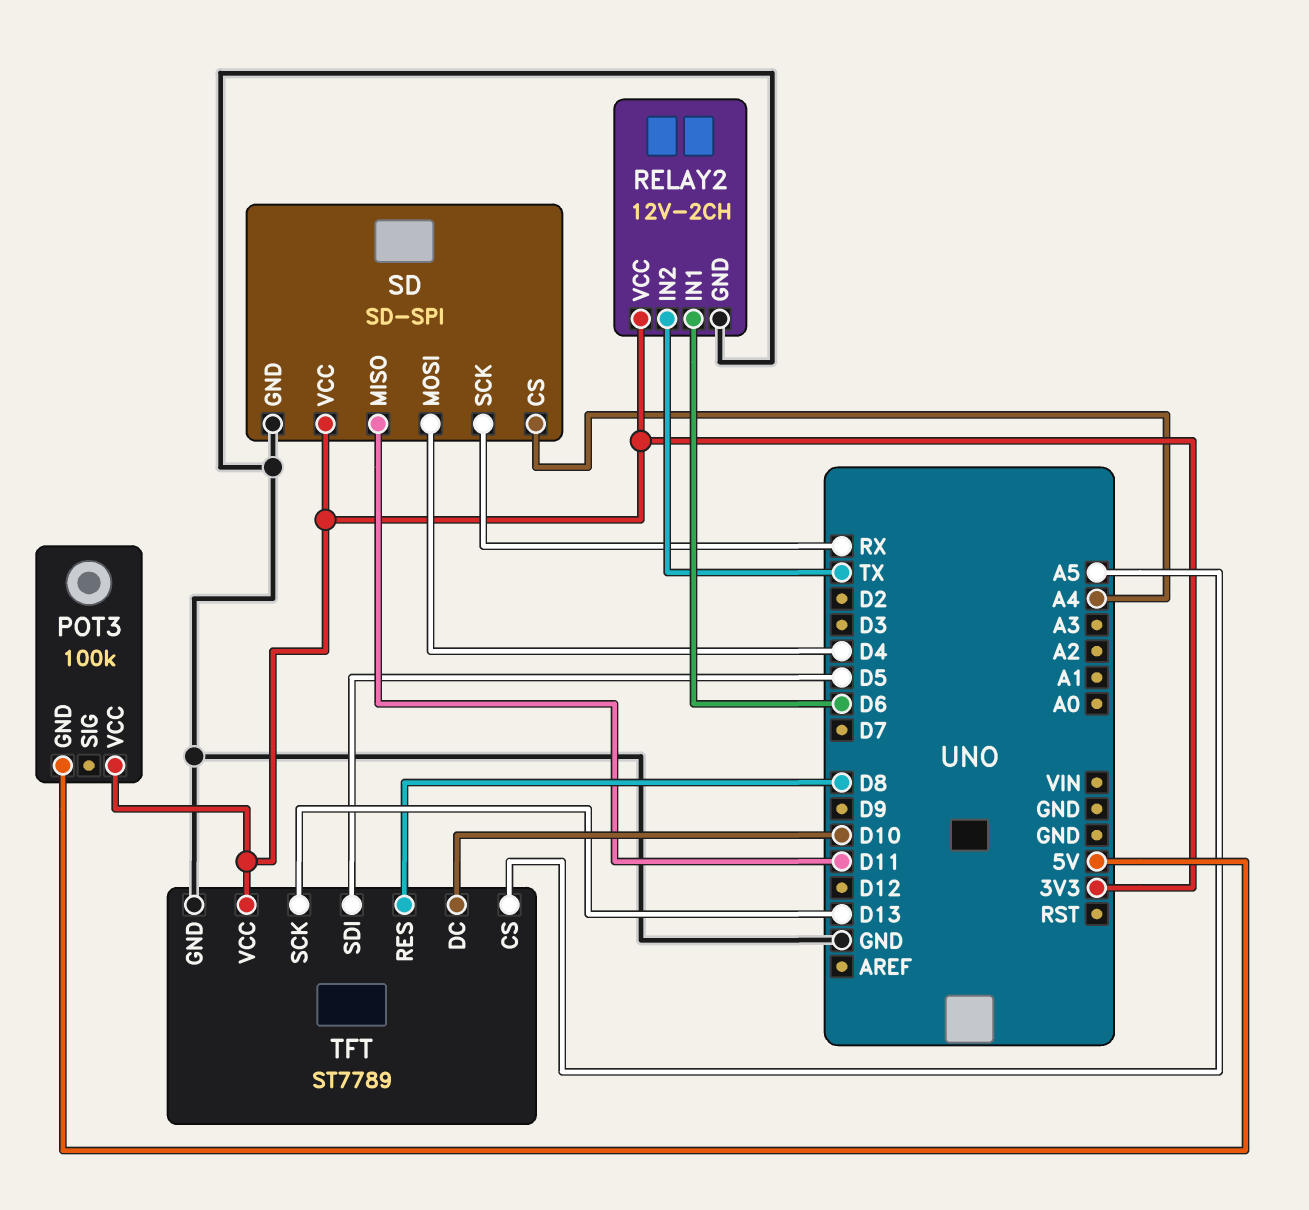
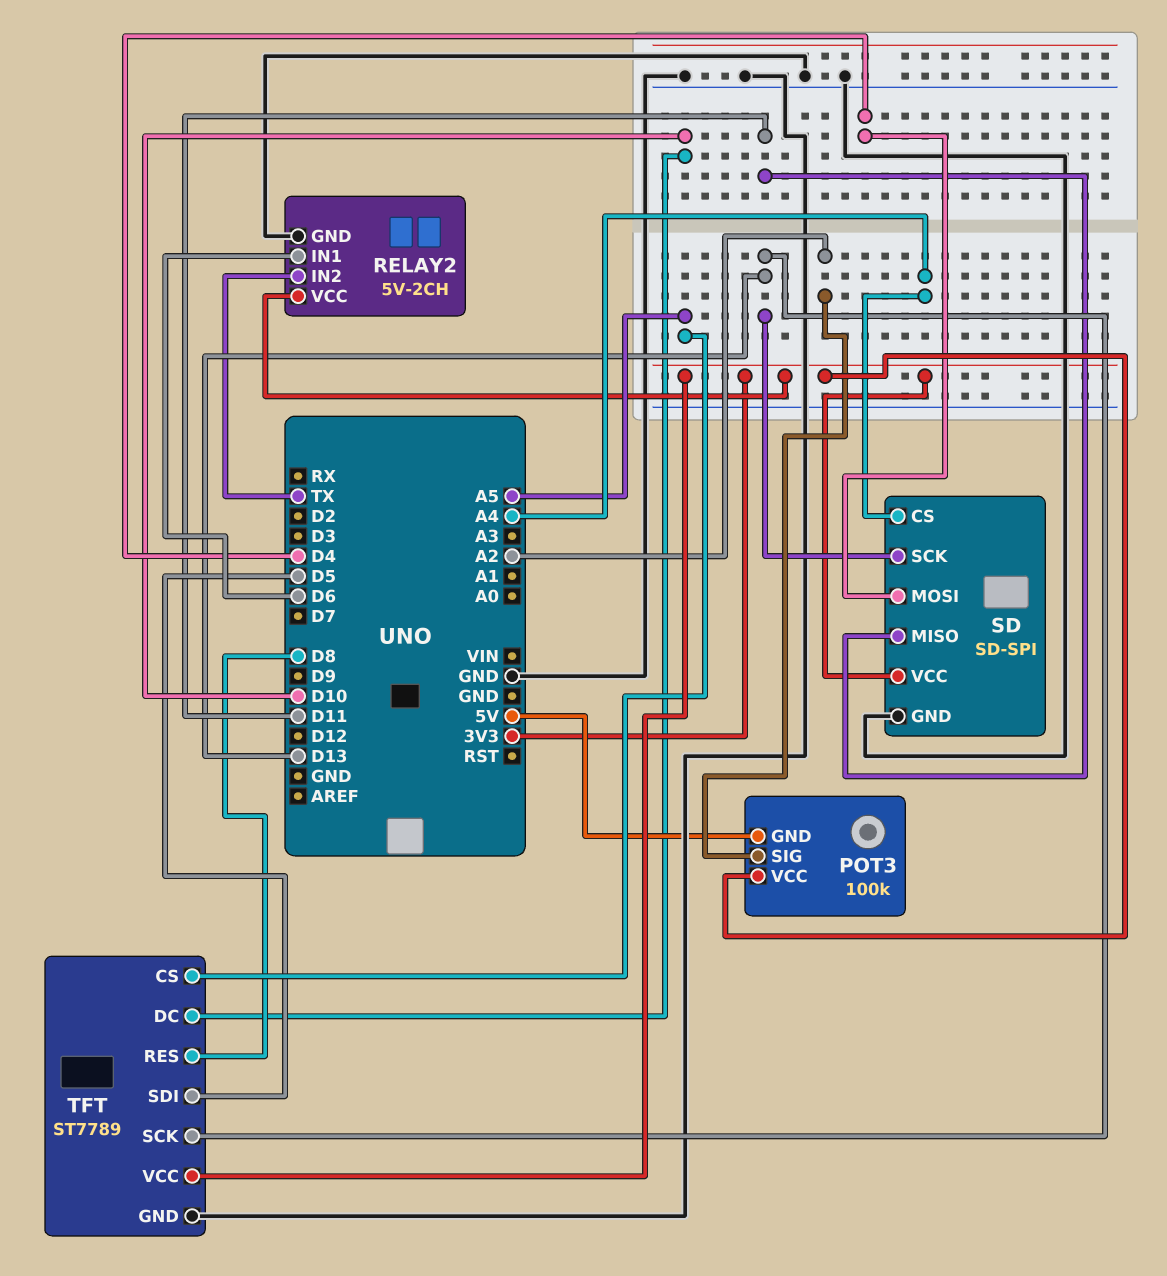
POT3 pin SIG: none -> A2
RELAY2: 12V-2CH -> 5V-2CH
SD pin SCK: RX -> D13

